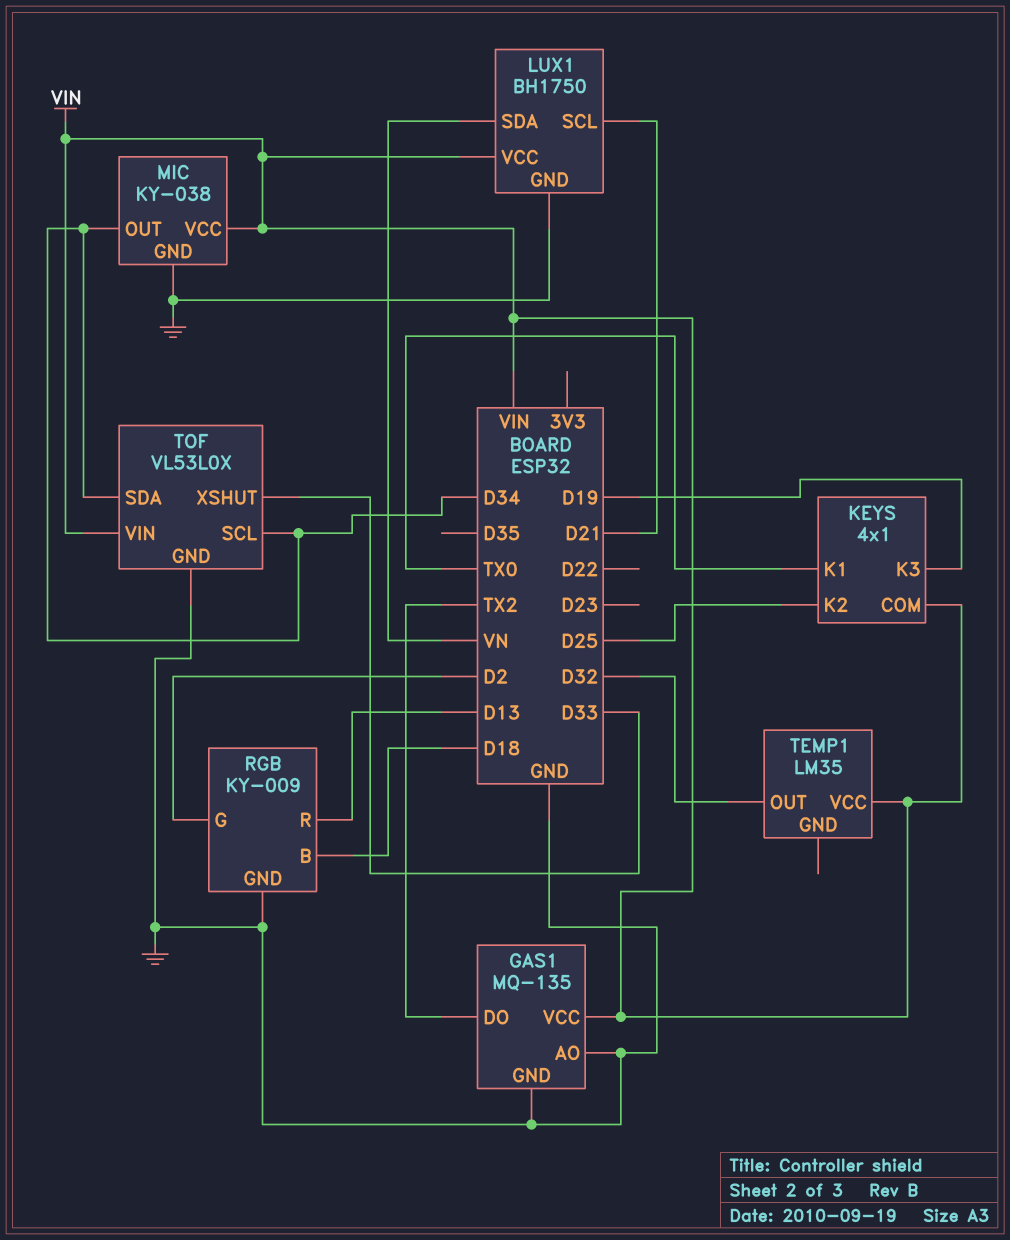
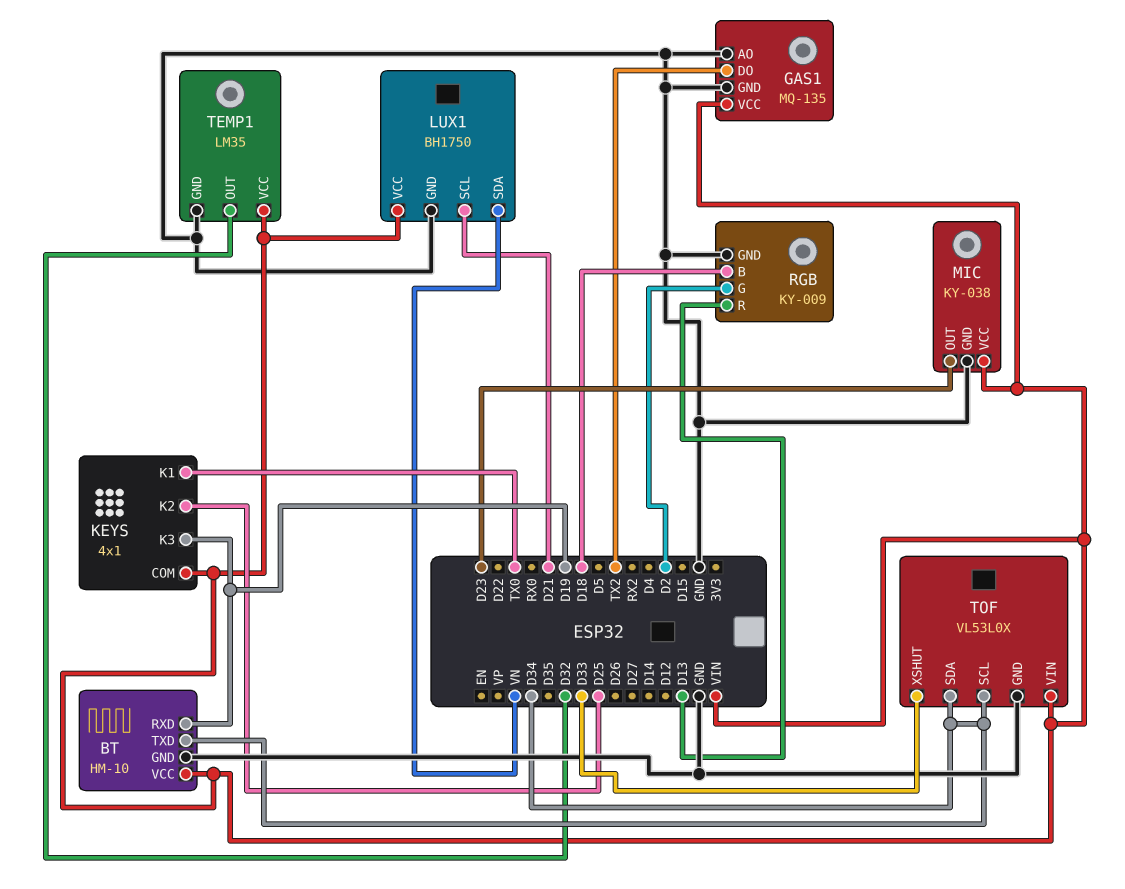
BT: none -> HM-10
BT pin GND: none -> GND
BT pin RXD: none -> D19
BT pin TXD: none -> D34
BT pin VCC: none -> VIN
MIC pin OUT: D34 -> D23
TEMP1 pin GND: none -> GND

